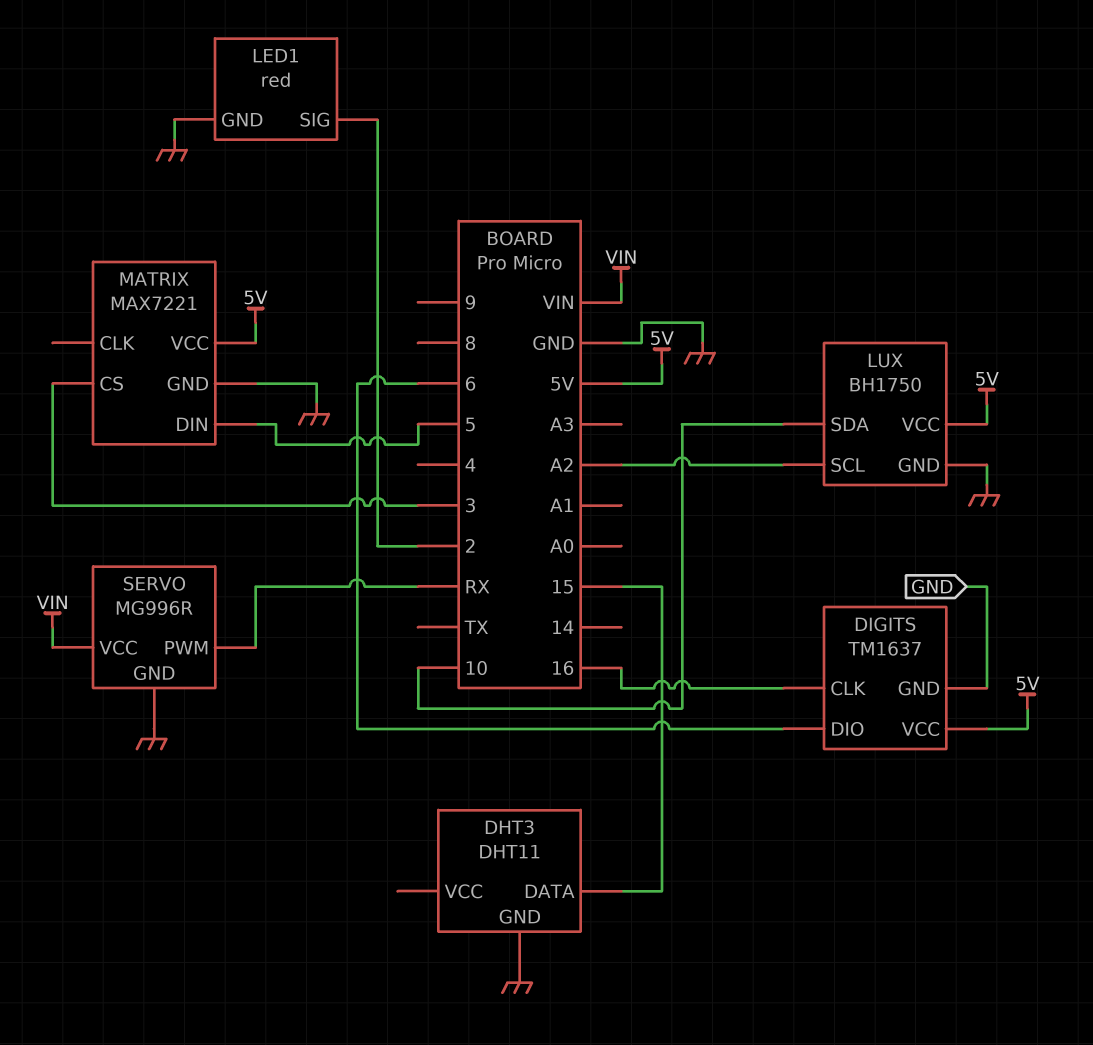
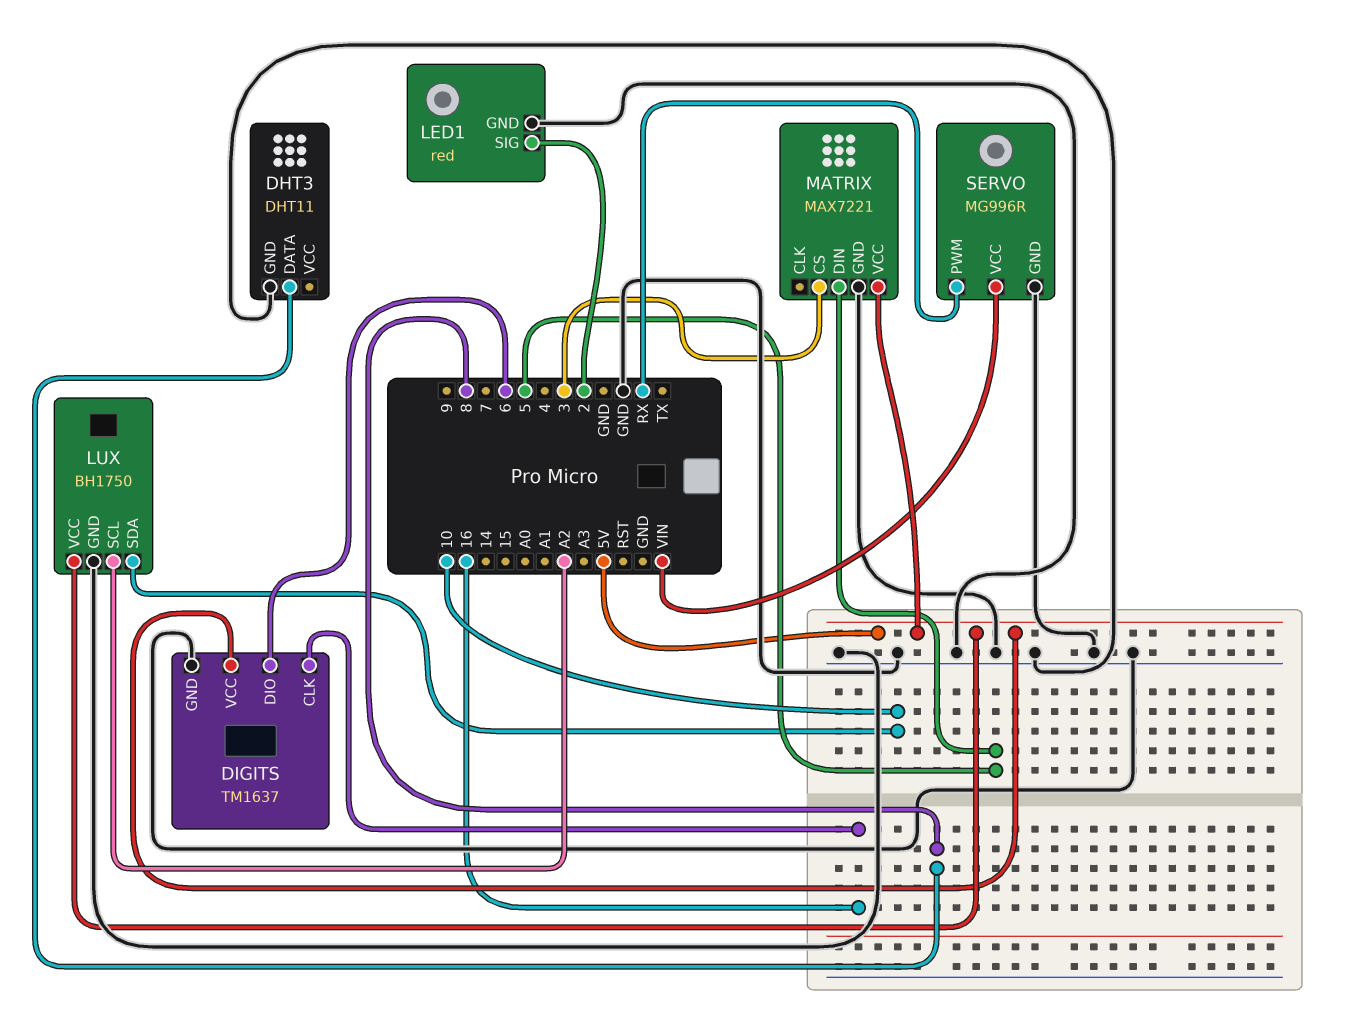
DHT3 pin DATA: 15 -> 8

